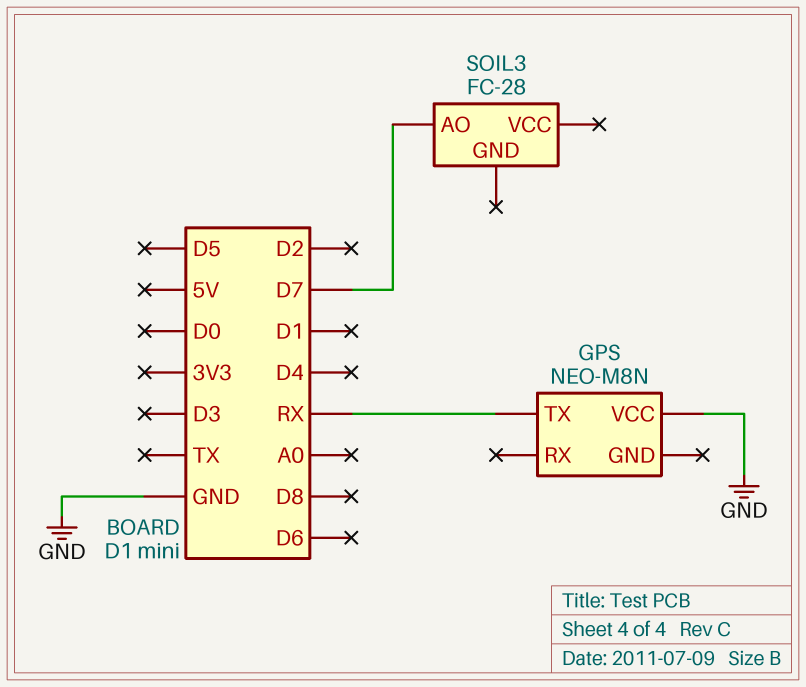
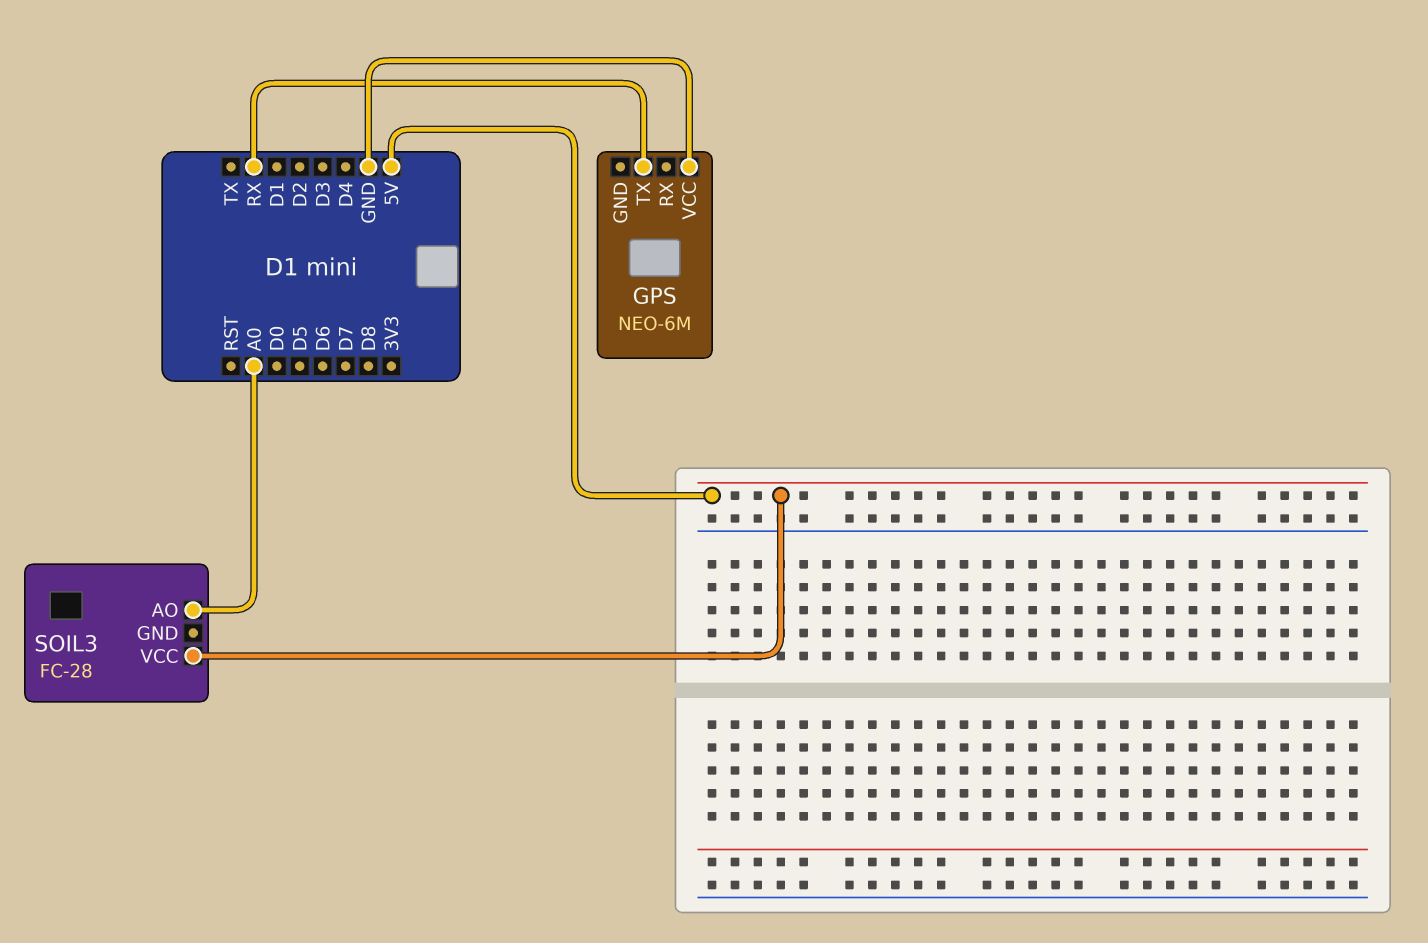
GPS: NEO-M8N -> NEO-6M
SOIL3 pin AO: D7 -> A0
SOIL3 pin VCC: none -> 5V

